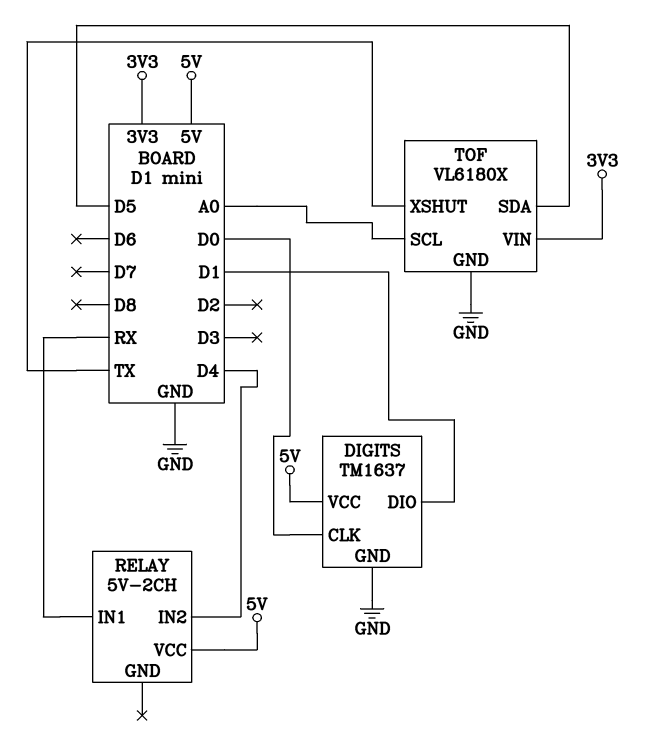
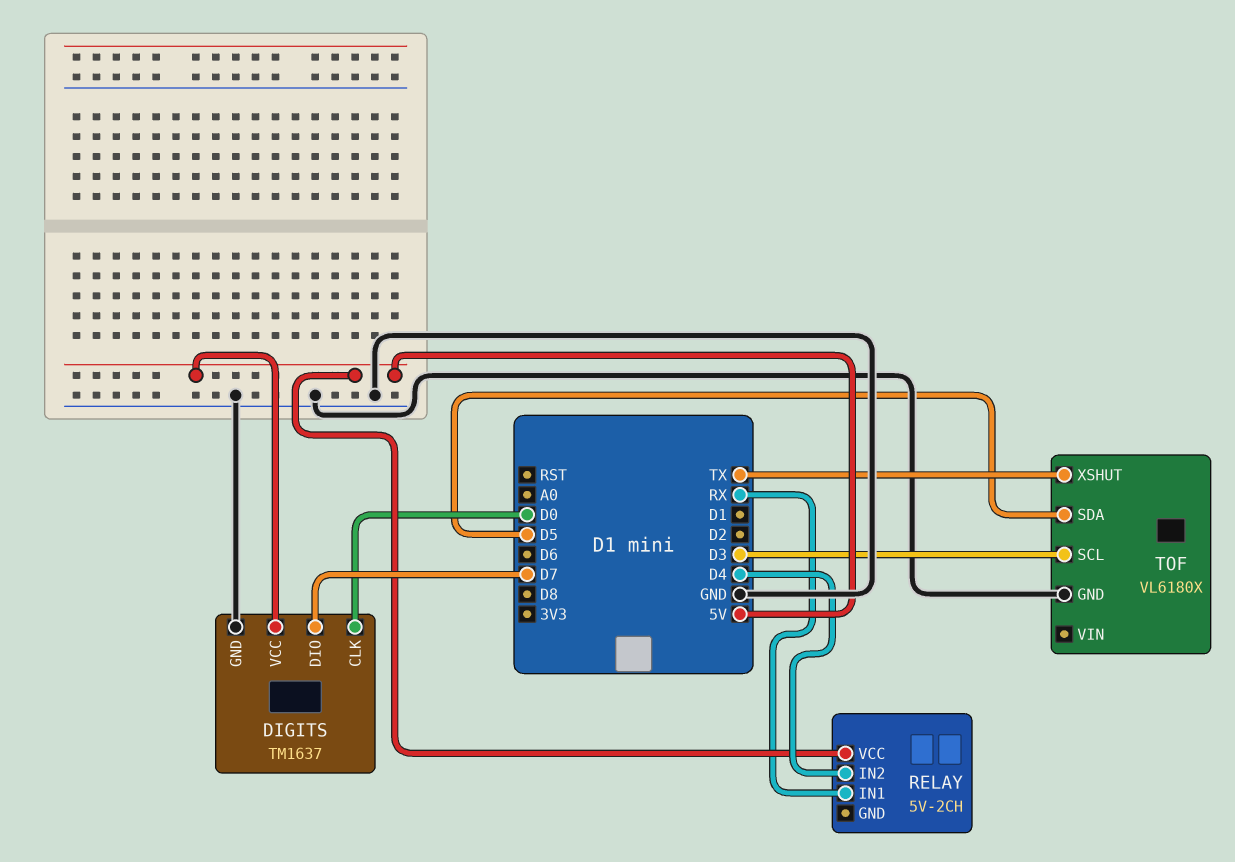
DIGITS pin DIO: D1 -> D7
TOF pin SCL: A0 -> D3
TOF pin VIN: 3V3 -> none

